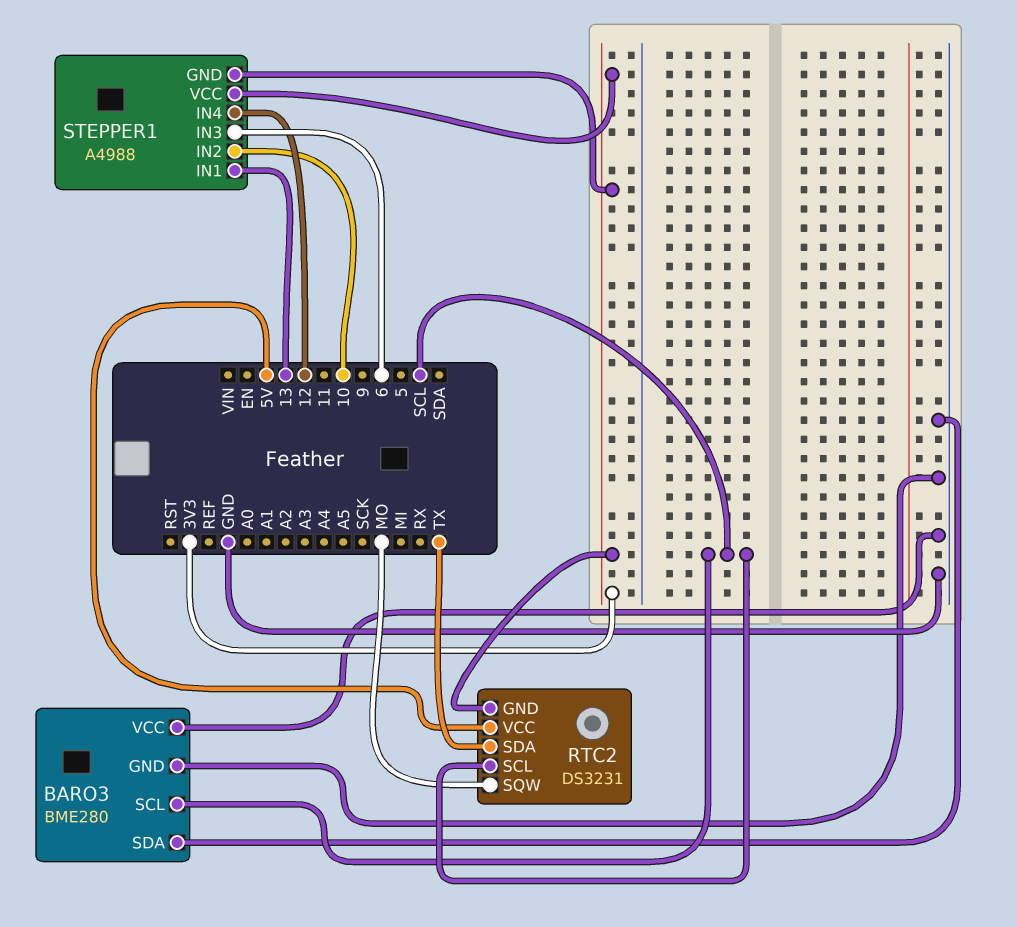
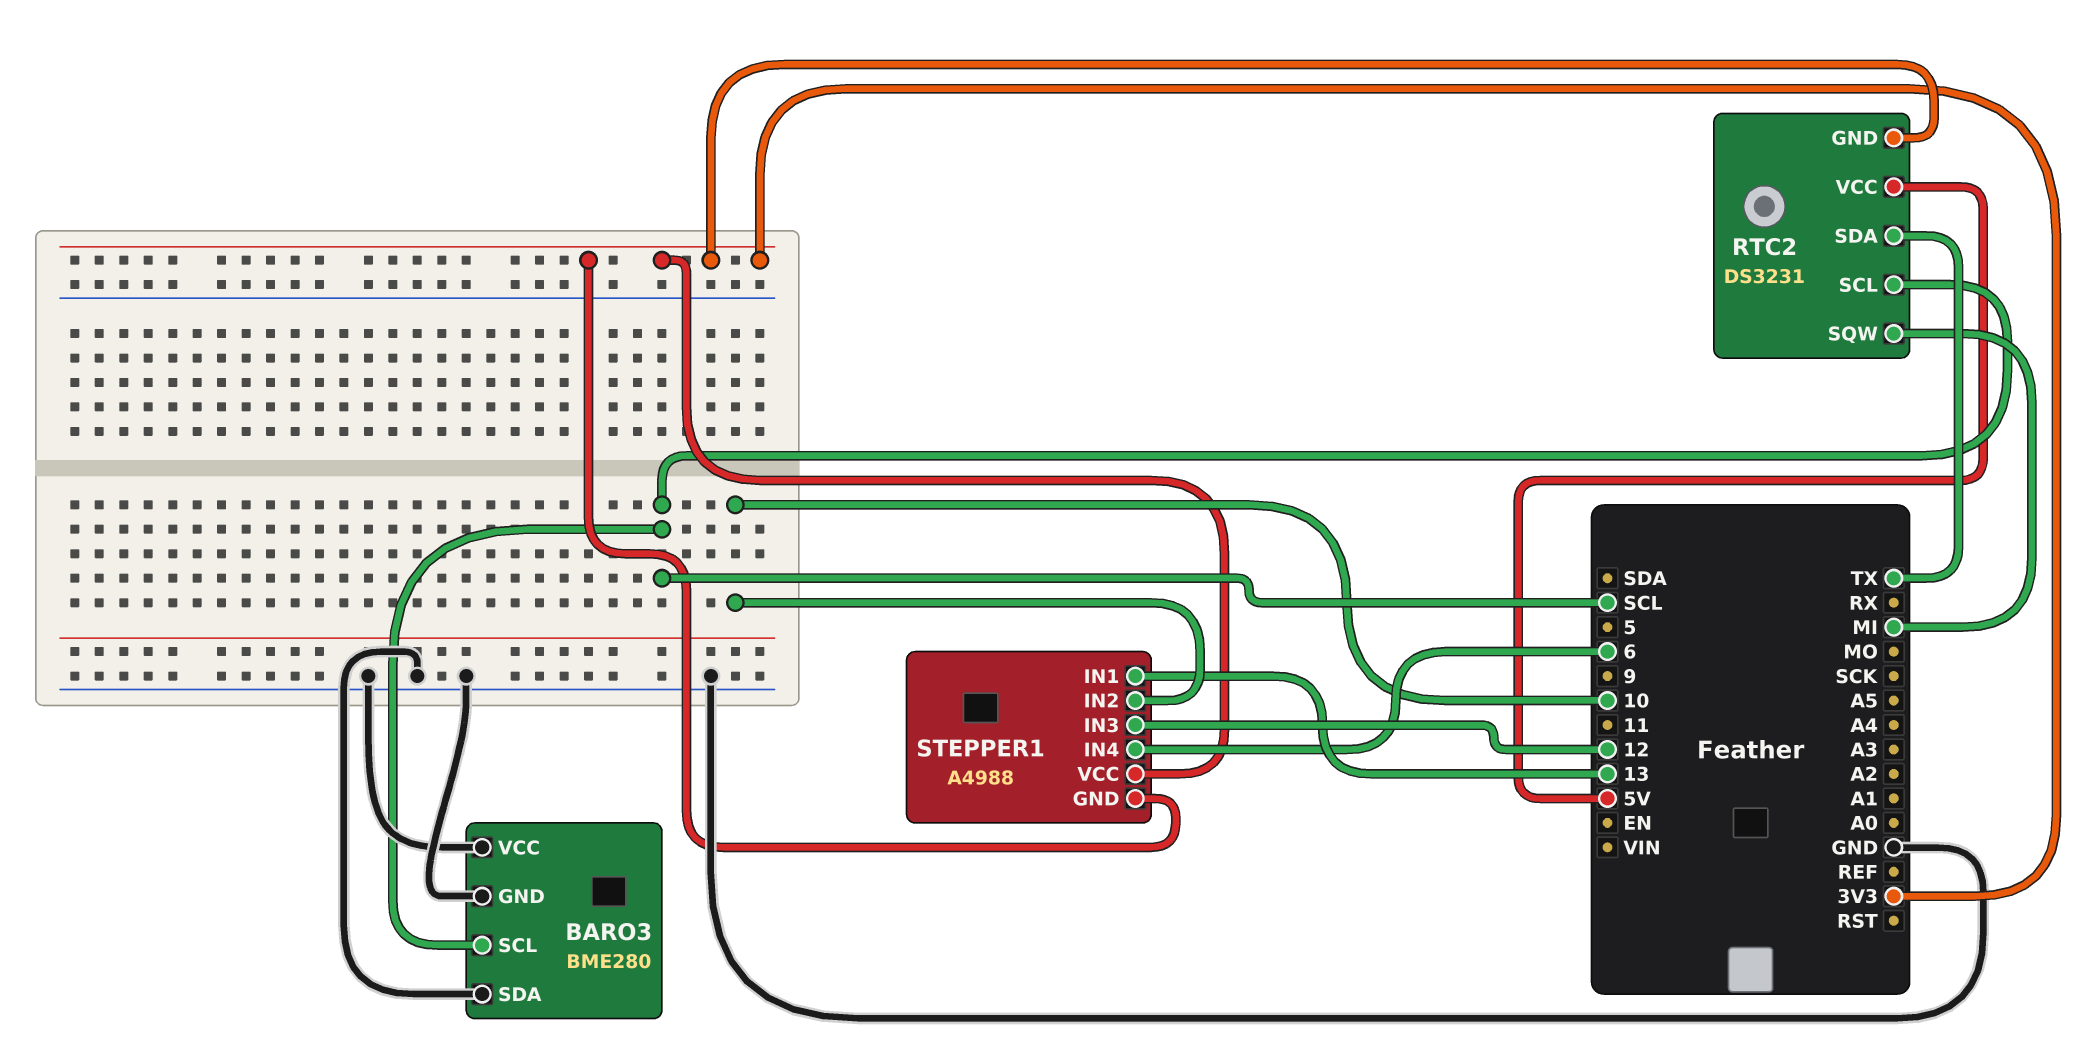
RTC2 pin SQW: MO -> MI
STEPPER1 pin IN3: 6 -> 12
STEPPER1 pin IN4: 12 -> 6

